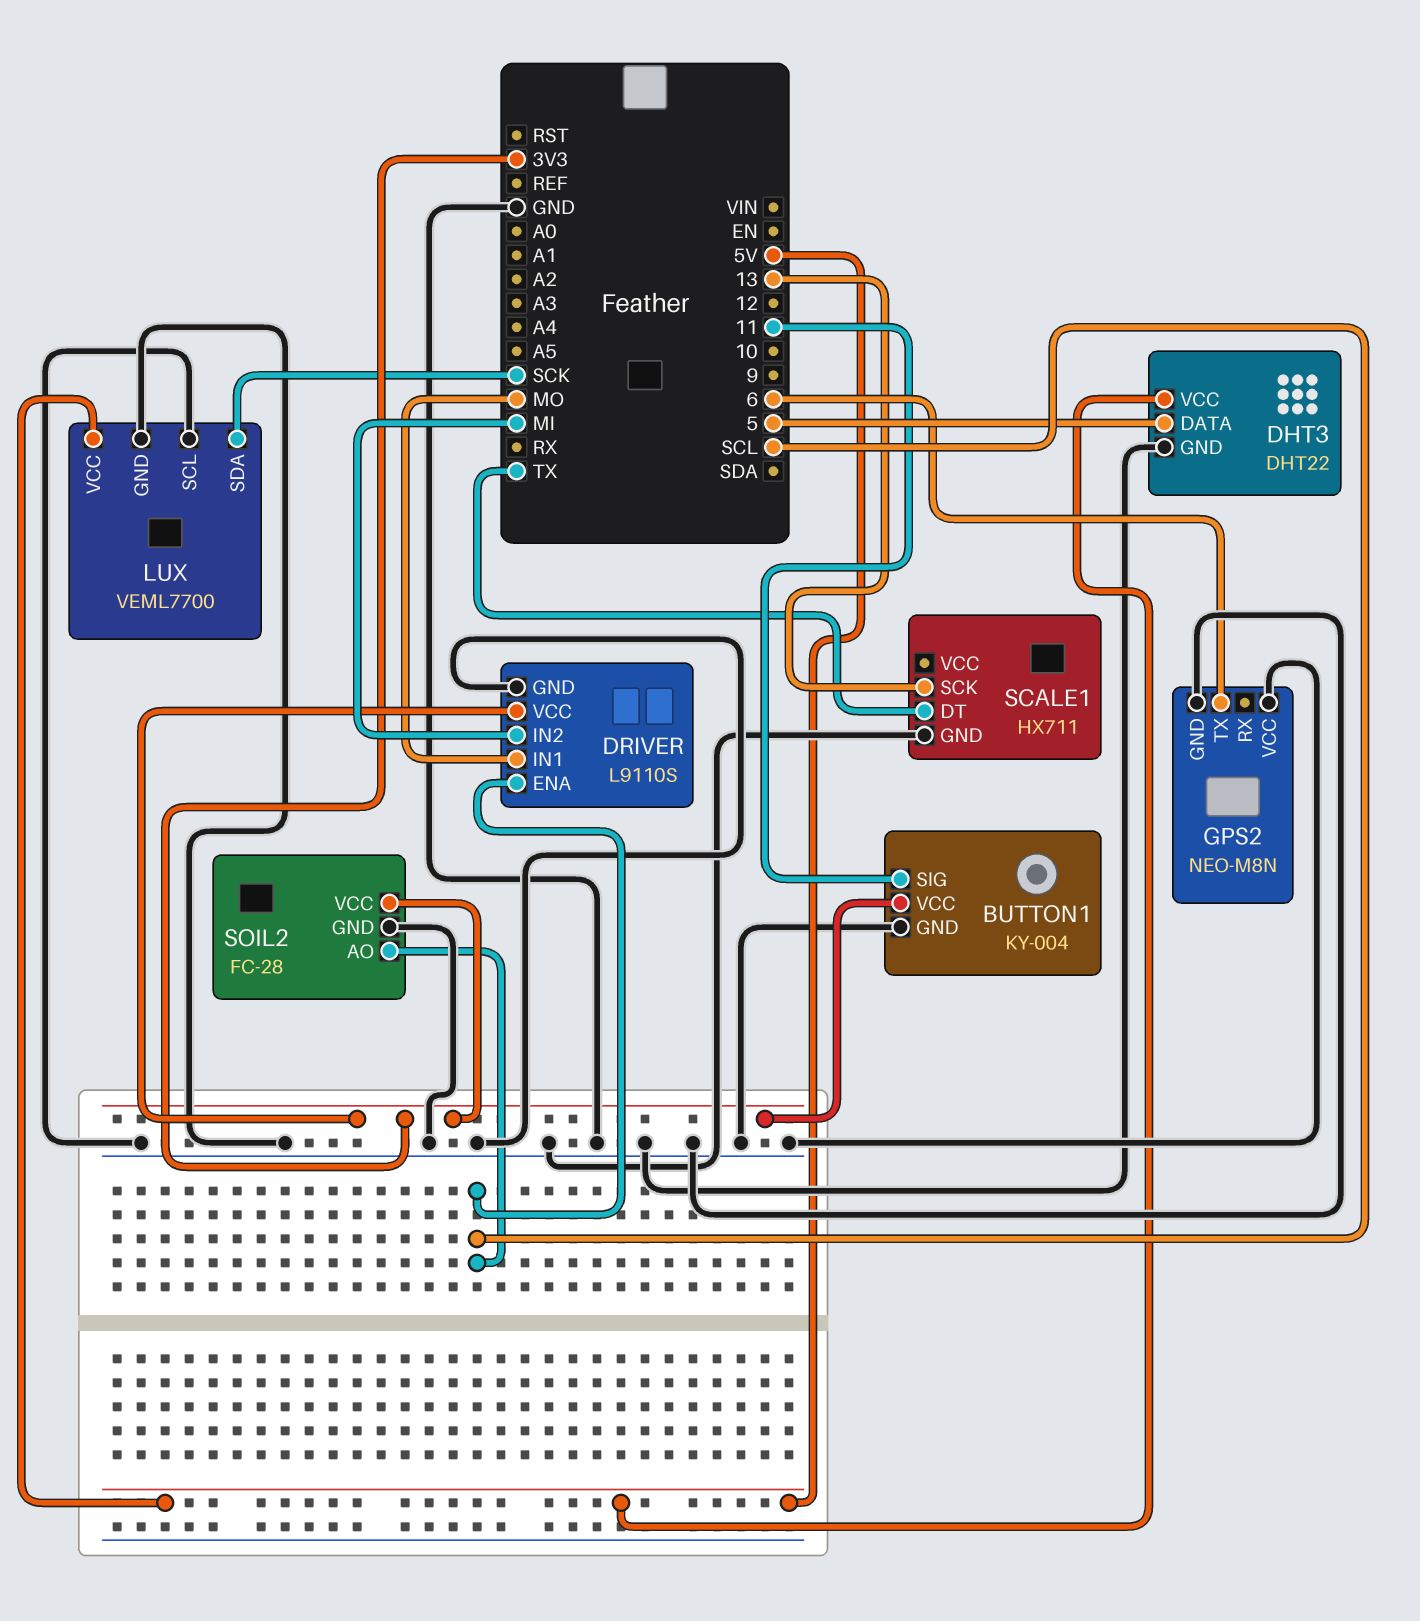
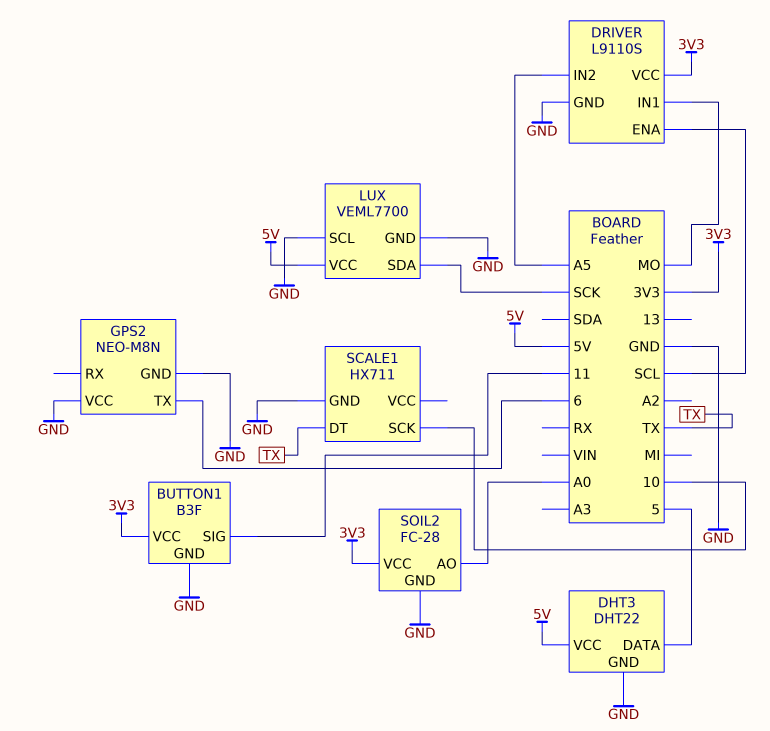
BUTTON1: KY-004 -> B3F
DRIVER pin IN2: MI -> A5
SCALE1 pin SCK: 13 -> 10
SOIL2 pin AO: SCL -> A0

